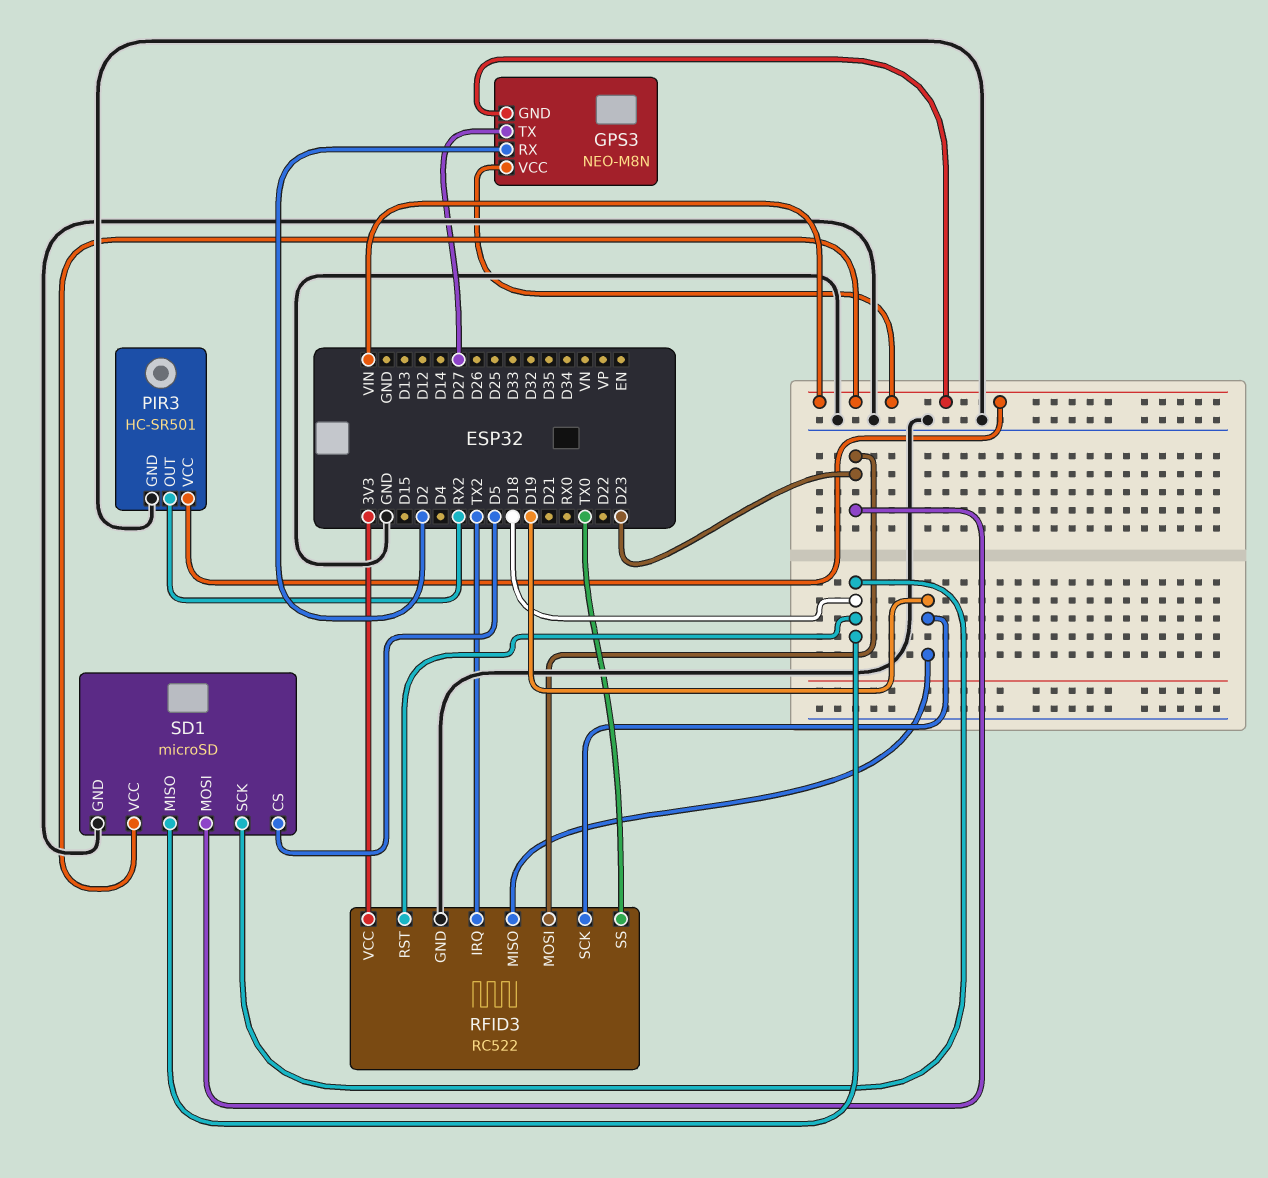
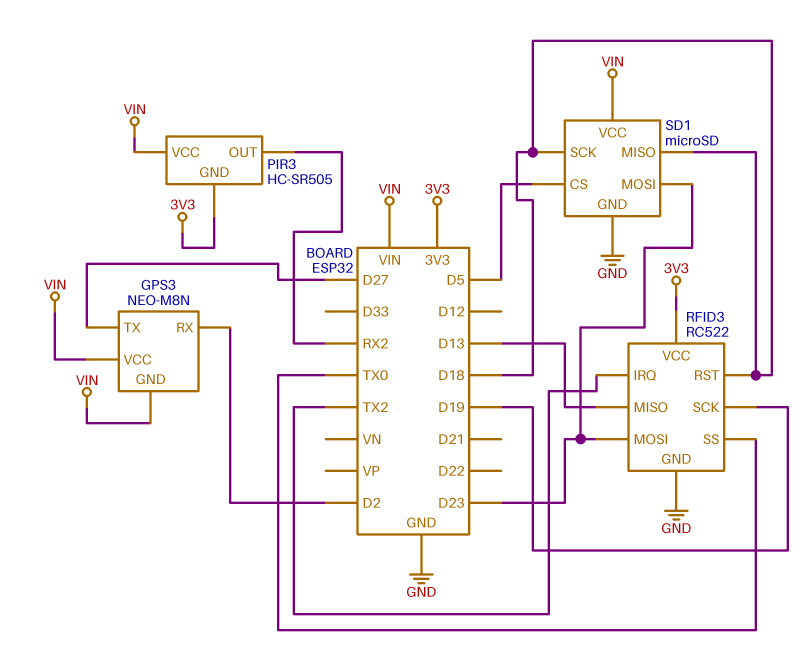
PIR3: HC-SR501 -> HC-SR505
PIR3 pin GND: GND -> 3V3
RFID3 pin MISO: D19 -> D13

